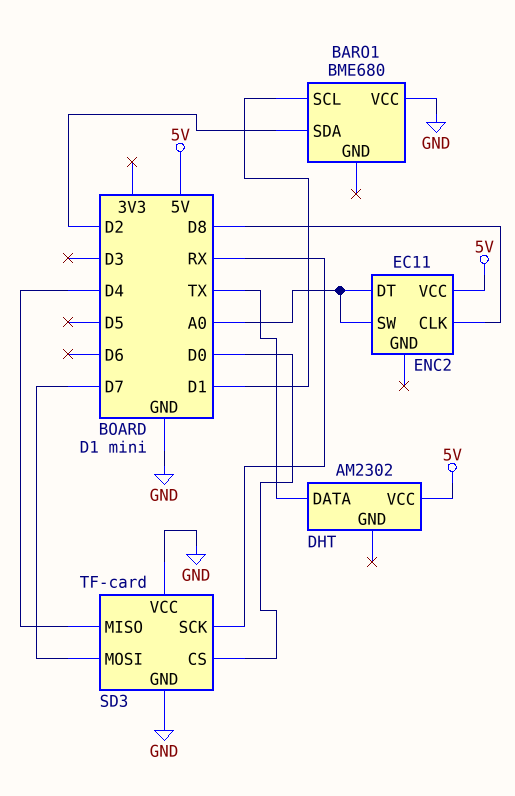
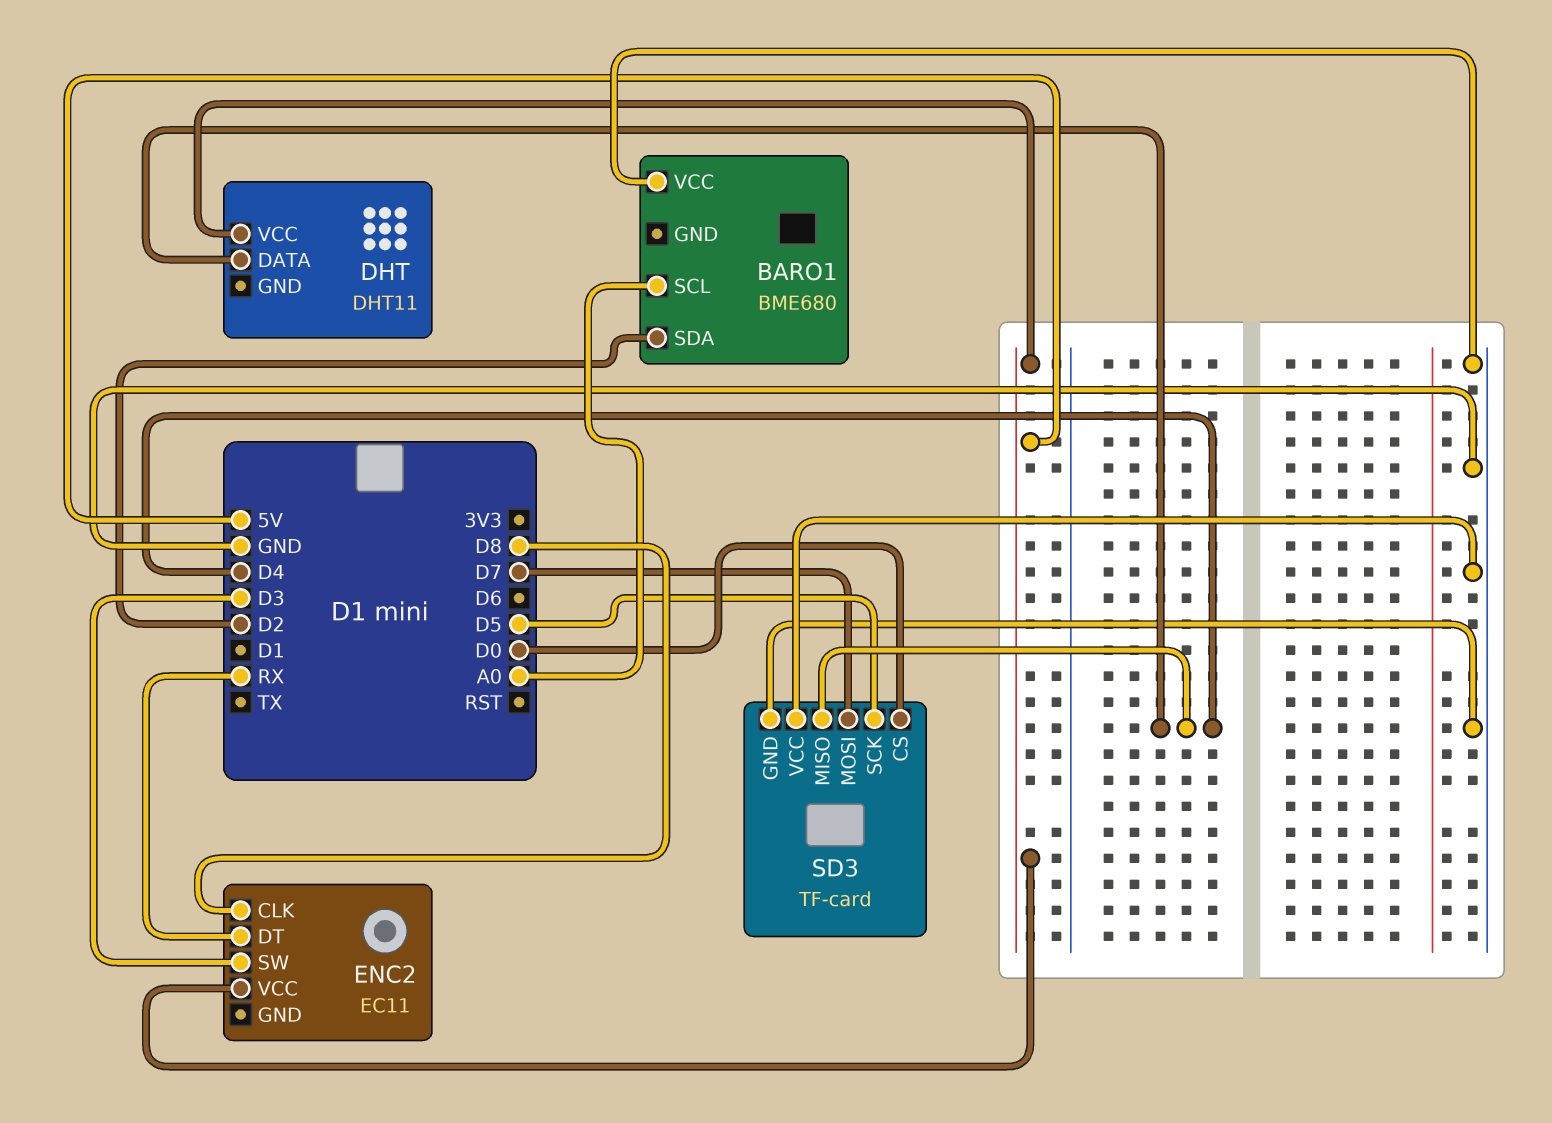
BARO1 pin SCL: D1 -> A0
DHT: AM2302 -> DHT11
DHT pin DATA: TX -> D4
ENC2 pin DT: A0 -> RX
ENC2 pin SW: A0 -> D3
SD3 pin SCK: RX -> D5

